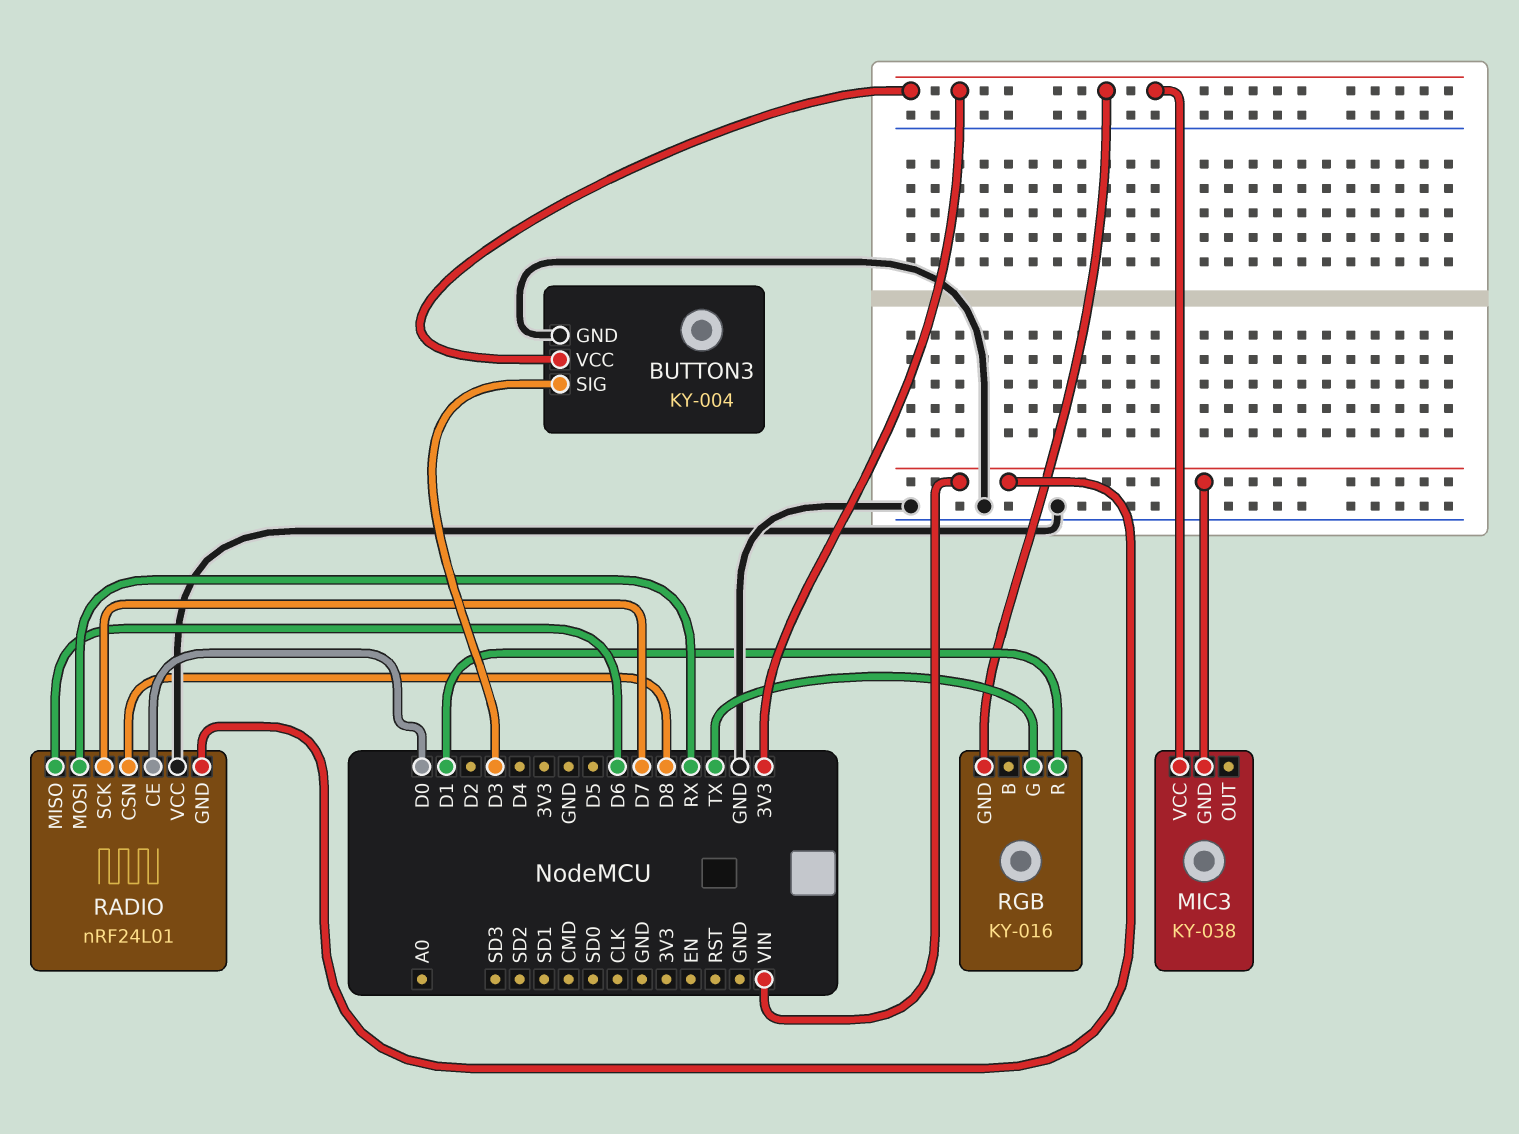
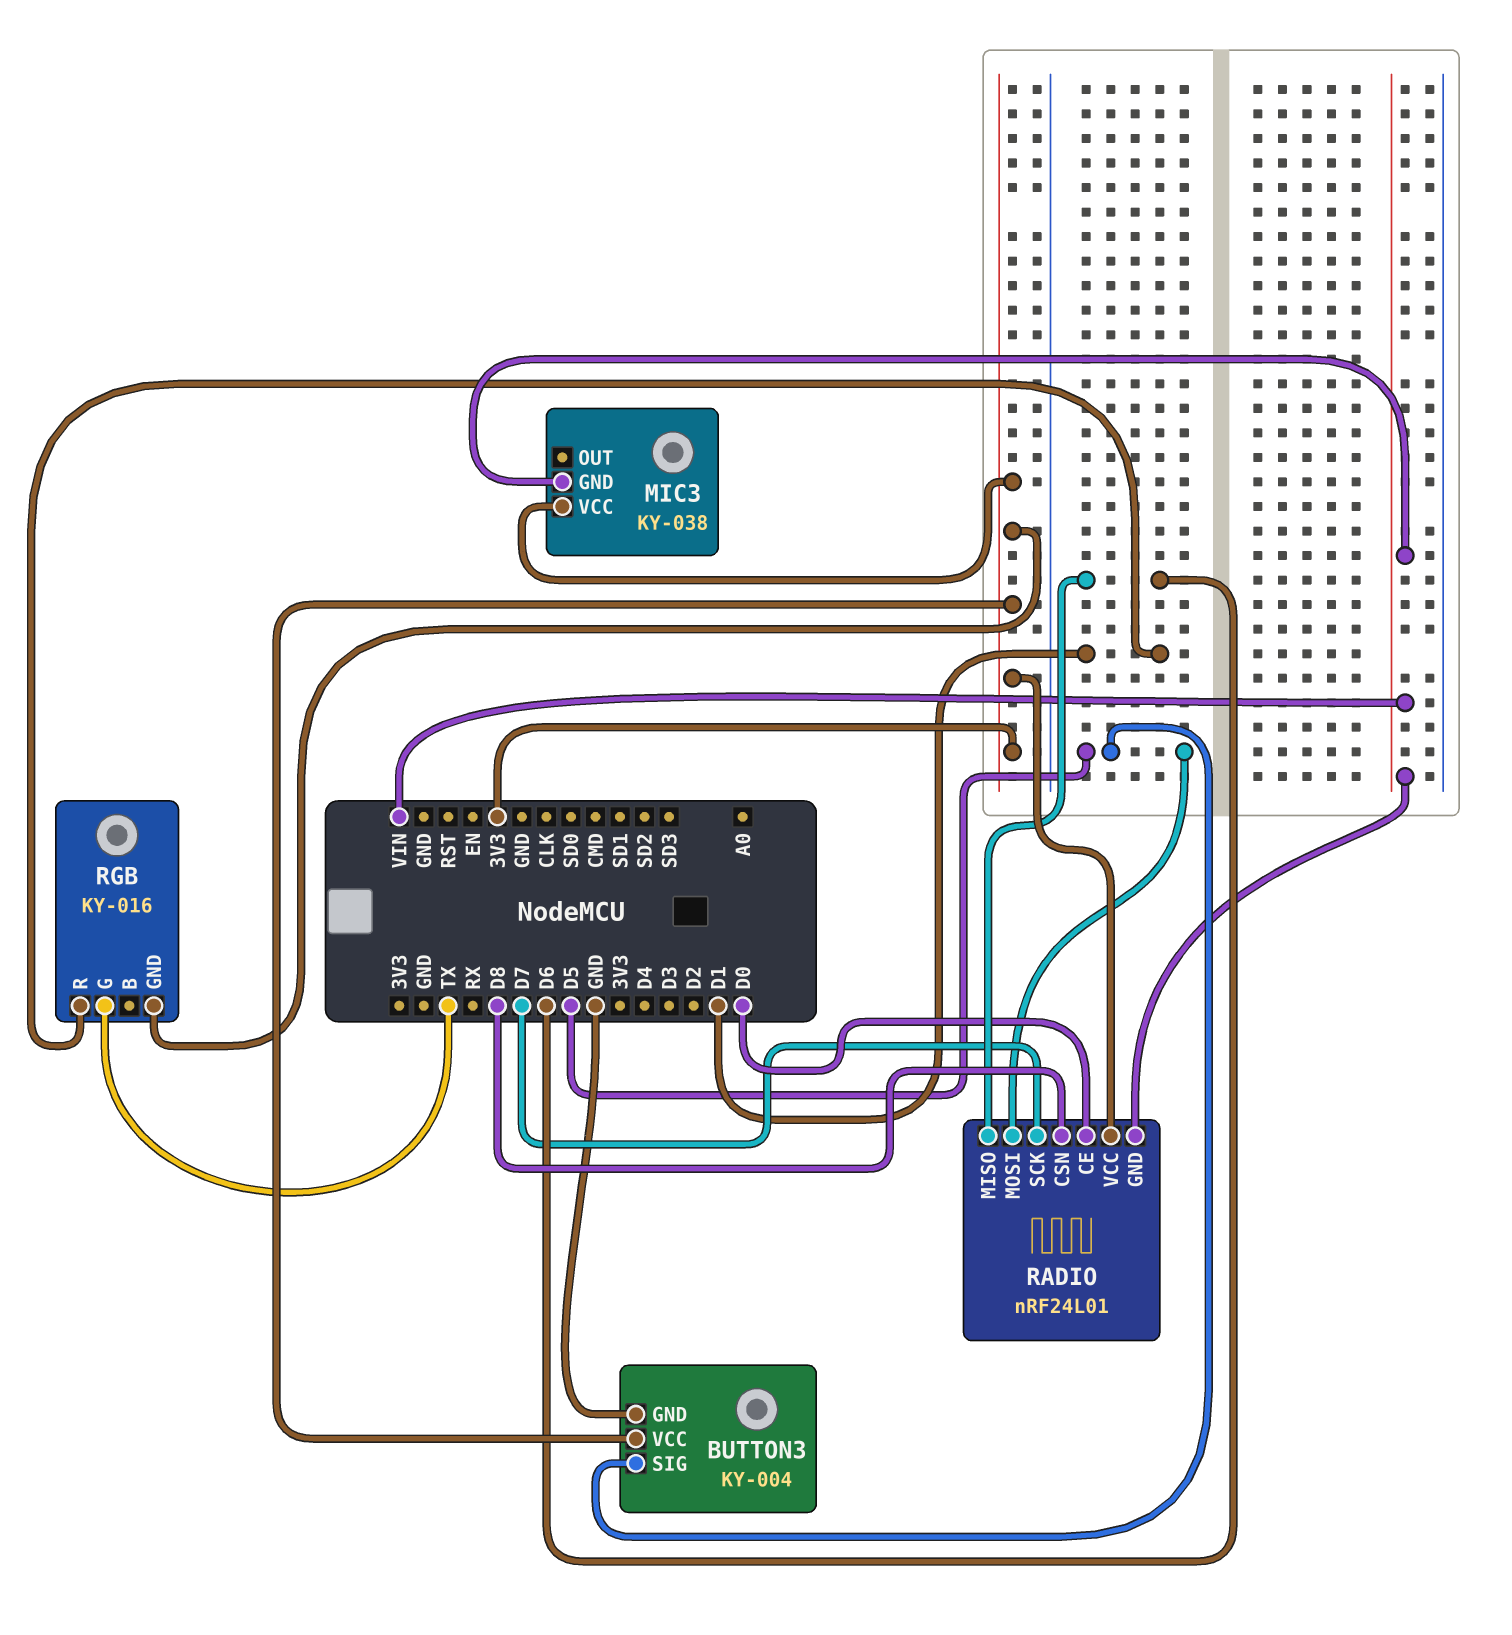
BUTTON3 pin SIG: D3 -> D5
RADIO pin MOSI: RX -> D5
RADIO pin VCC: GND -> 3V3

